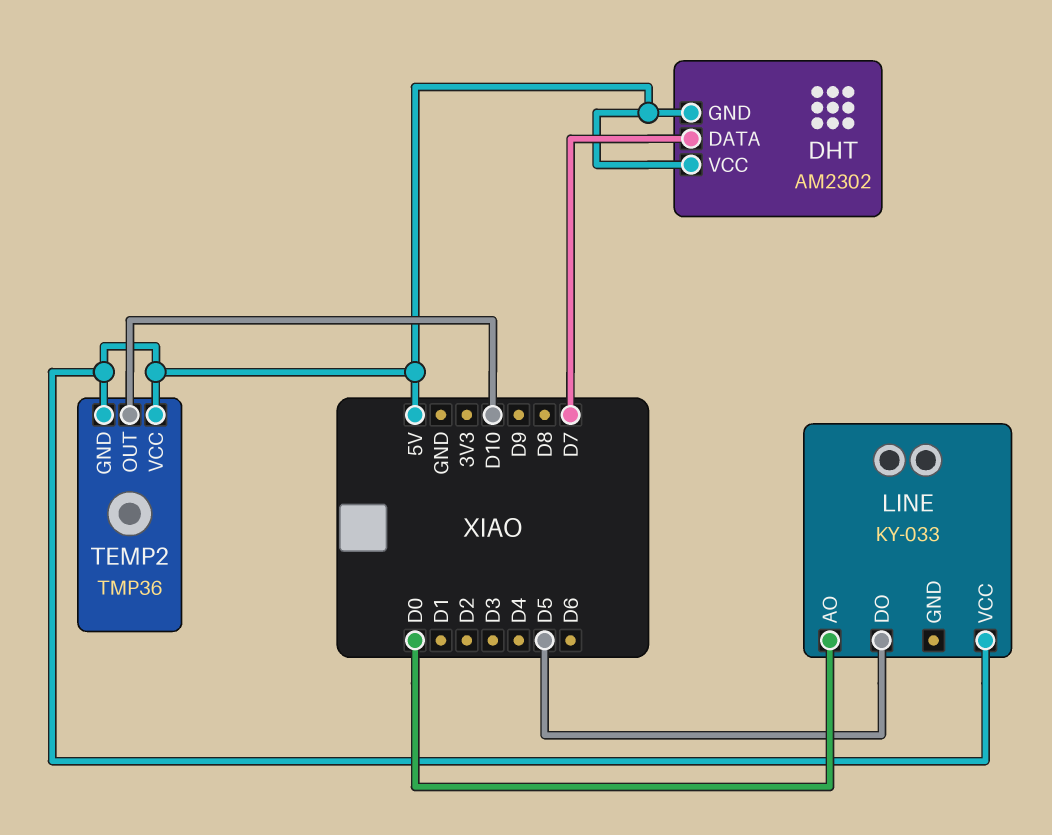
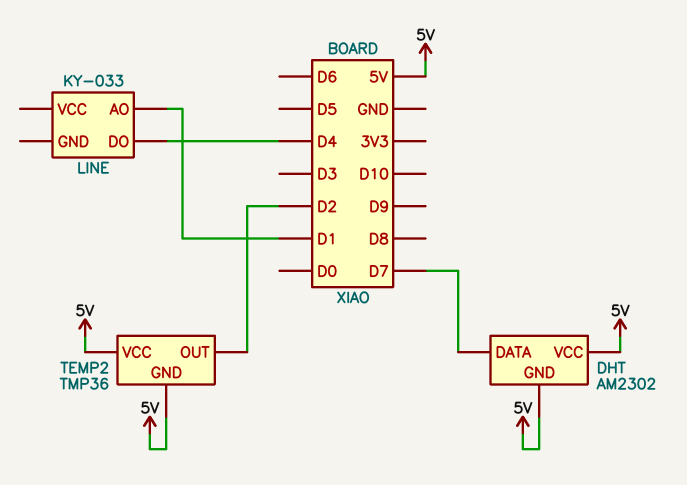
LINE pin AO: D0 -> D1
LINE pin DO: D5 -> D4
LINE pin VCC: 5V -> none
TEMP2 pin OUT: D10 -> D2

